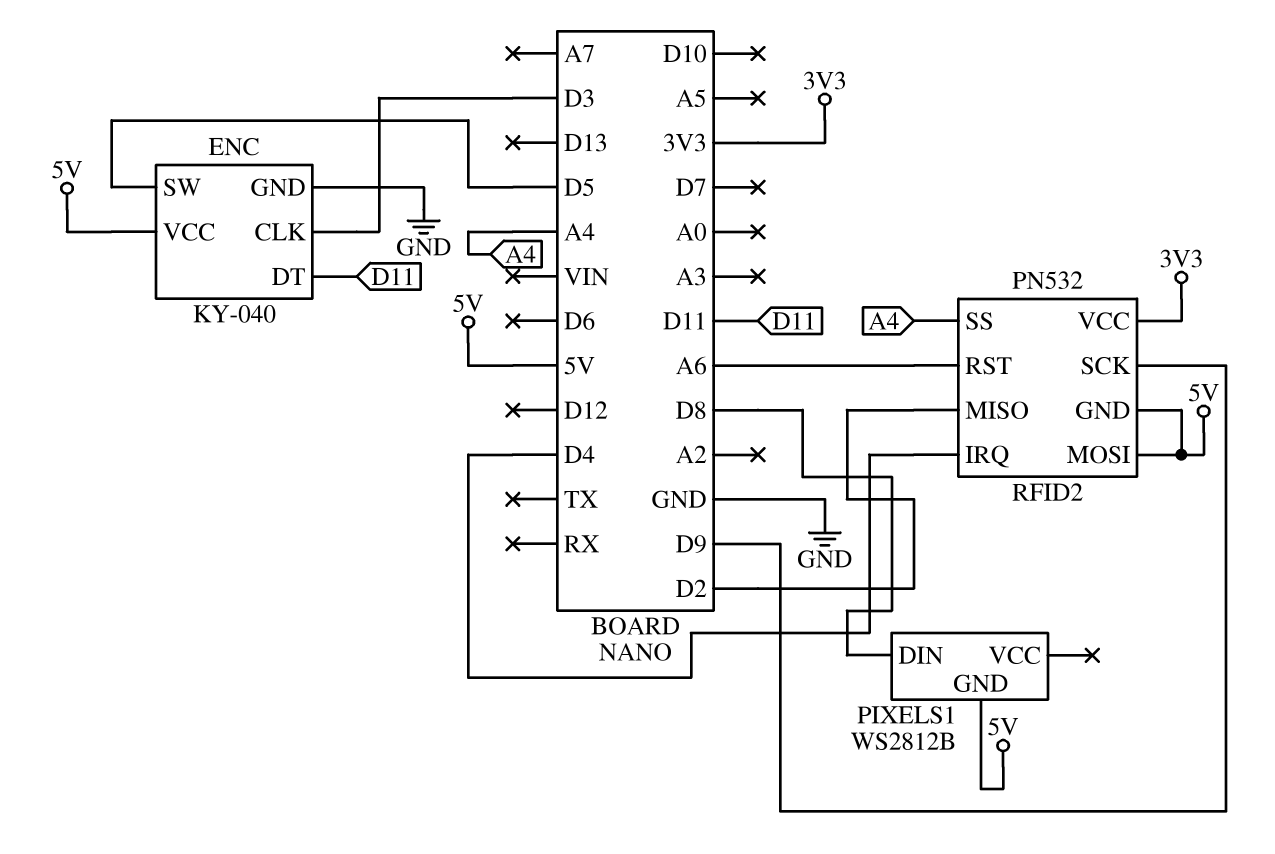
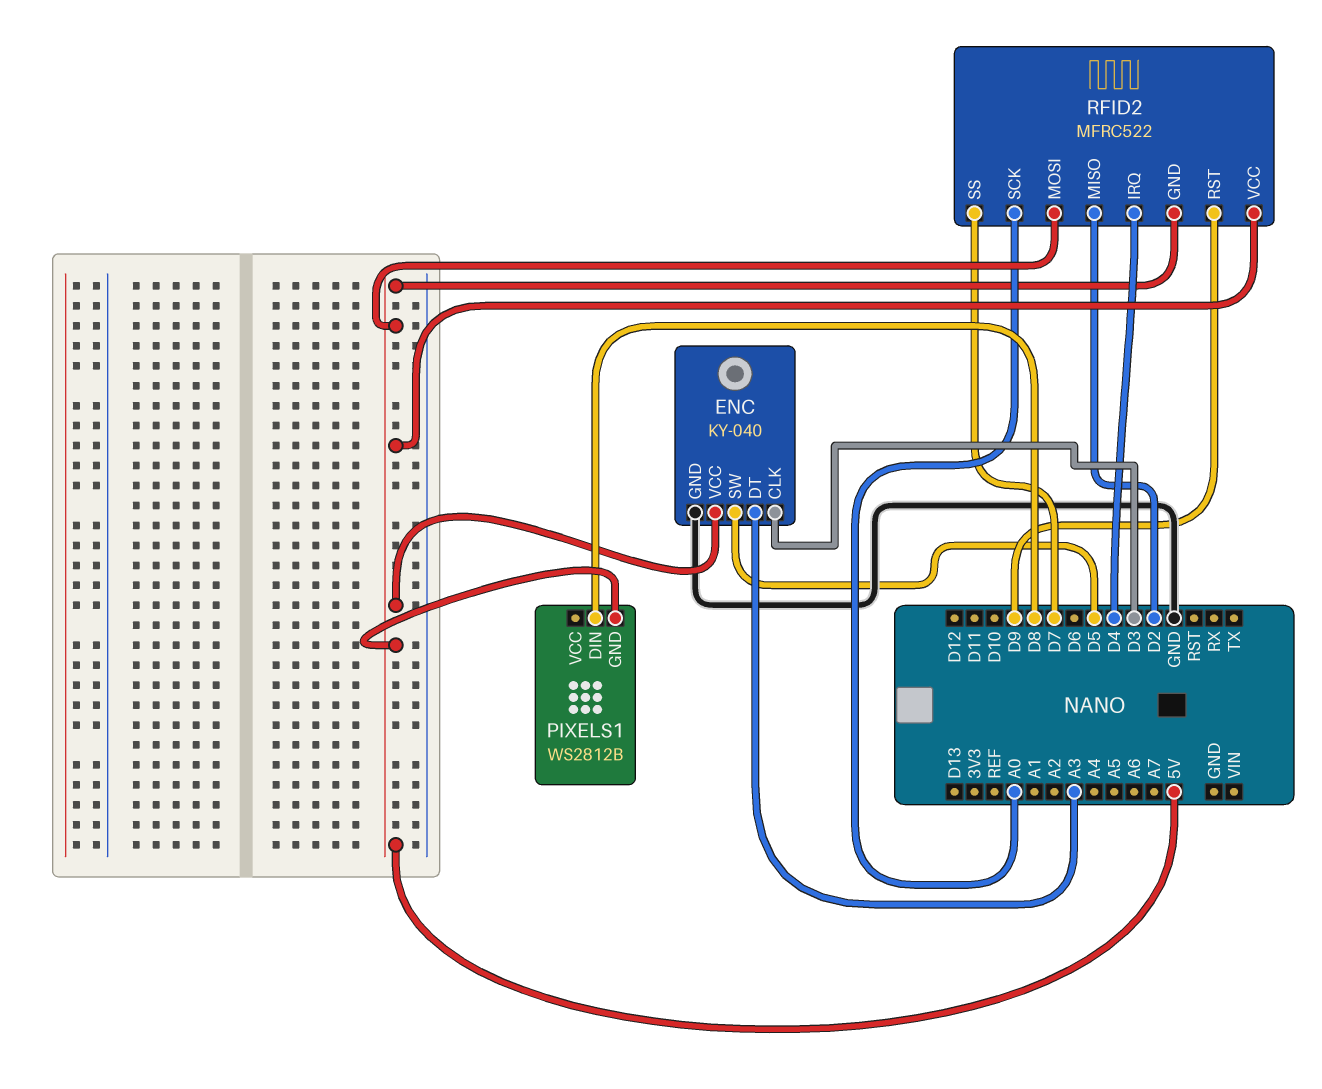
ENC pin DT: D11 -> A3
RFID2: PN532 -> MFRC522
RFID2 pin RST: A6 -> D9
RFID2 pin SCK: D9 -> A0
RFID2 pin SS: A4 -> D7
RFID2 pin VCC: 3V3 -> 5V

